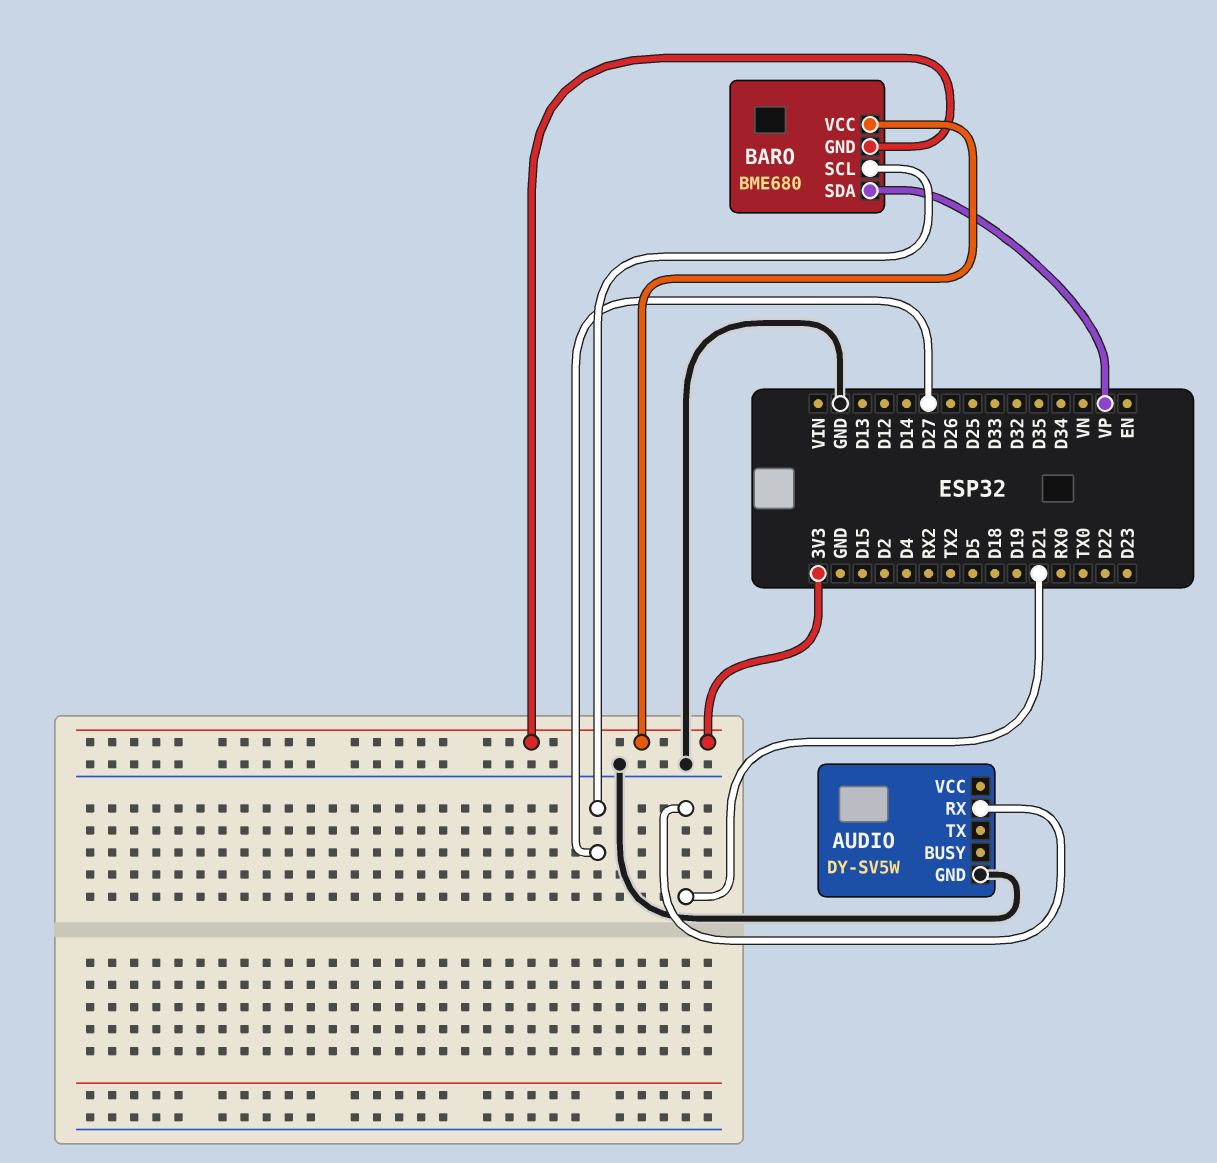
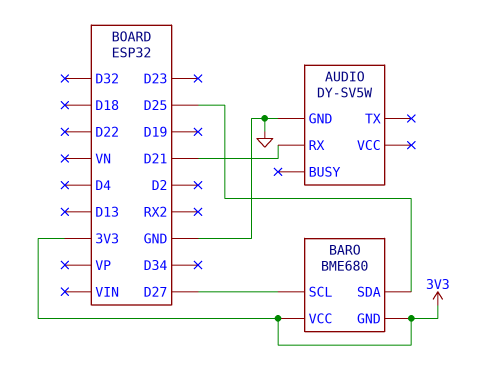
BARO pin SDA: VP -> D25

